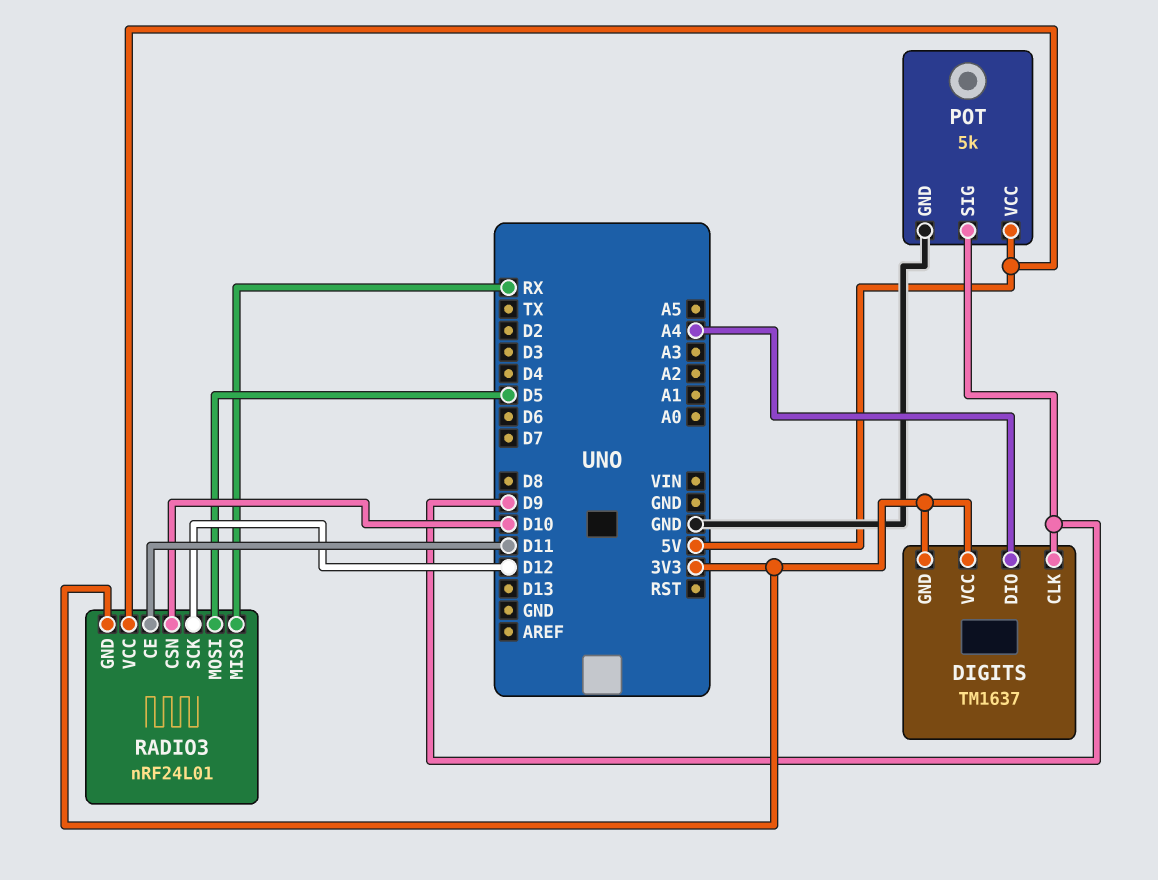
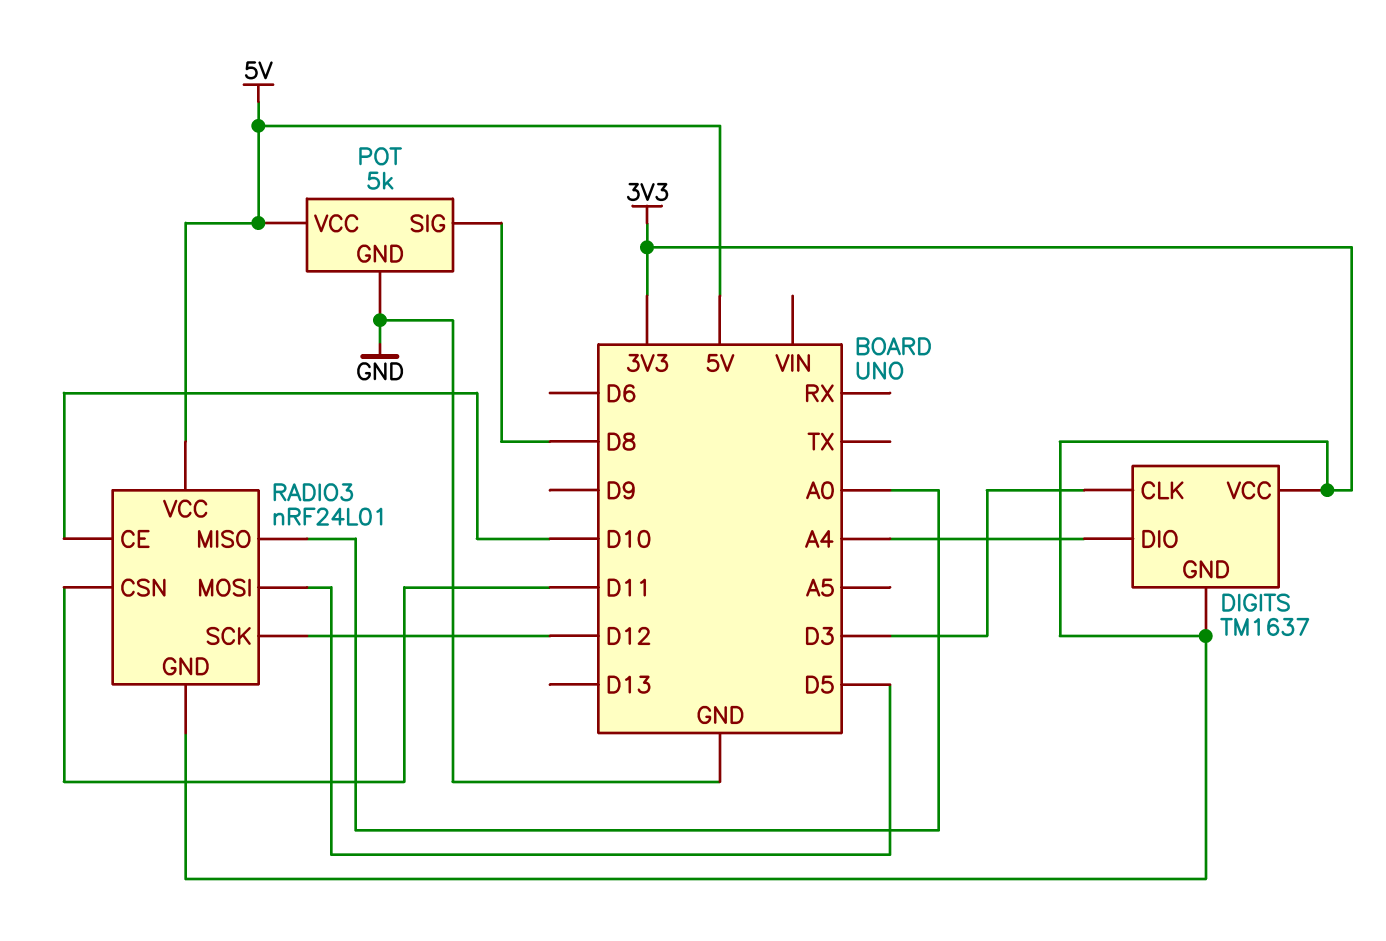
DIGITS pin CLK: D9 -> D3
POT pin SIG: D9 -> D8
RADIO3 pin CE: D11 -> D10
RADIO3 pin CSN: D10 -> D11
RADIO3 pin MISO: RX -> A0

